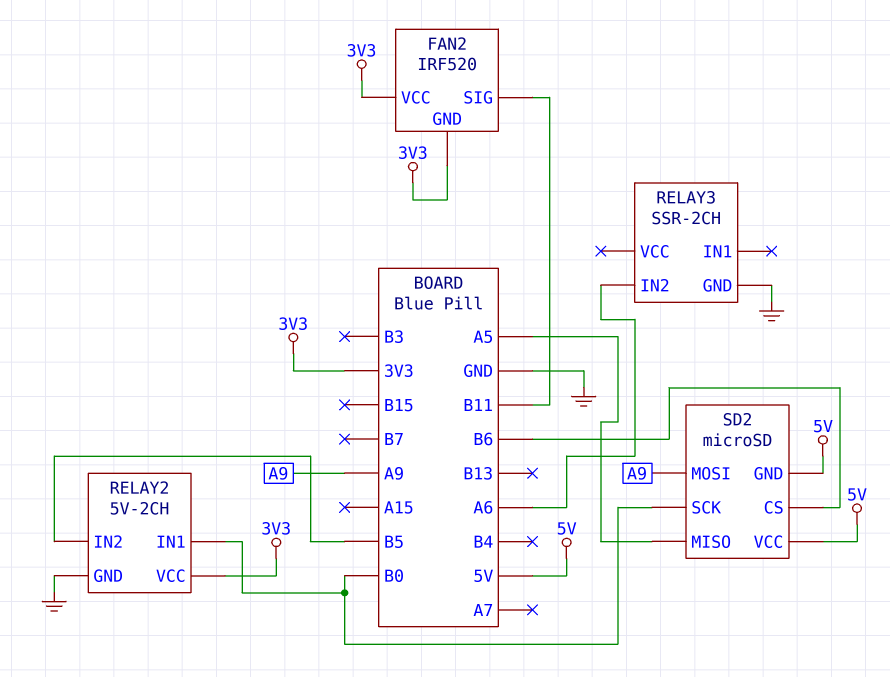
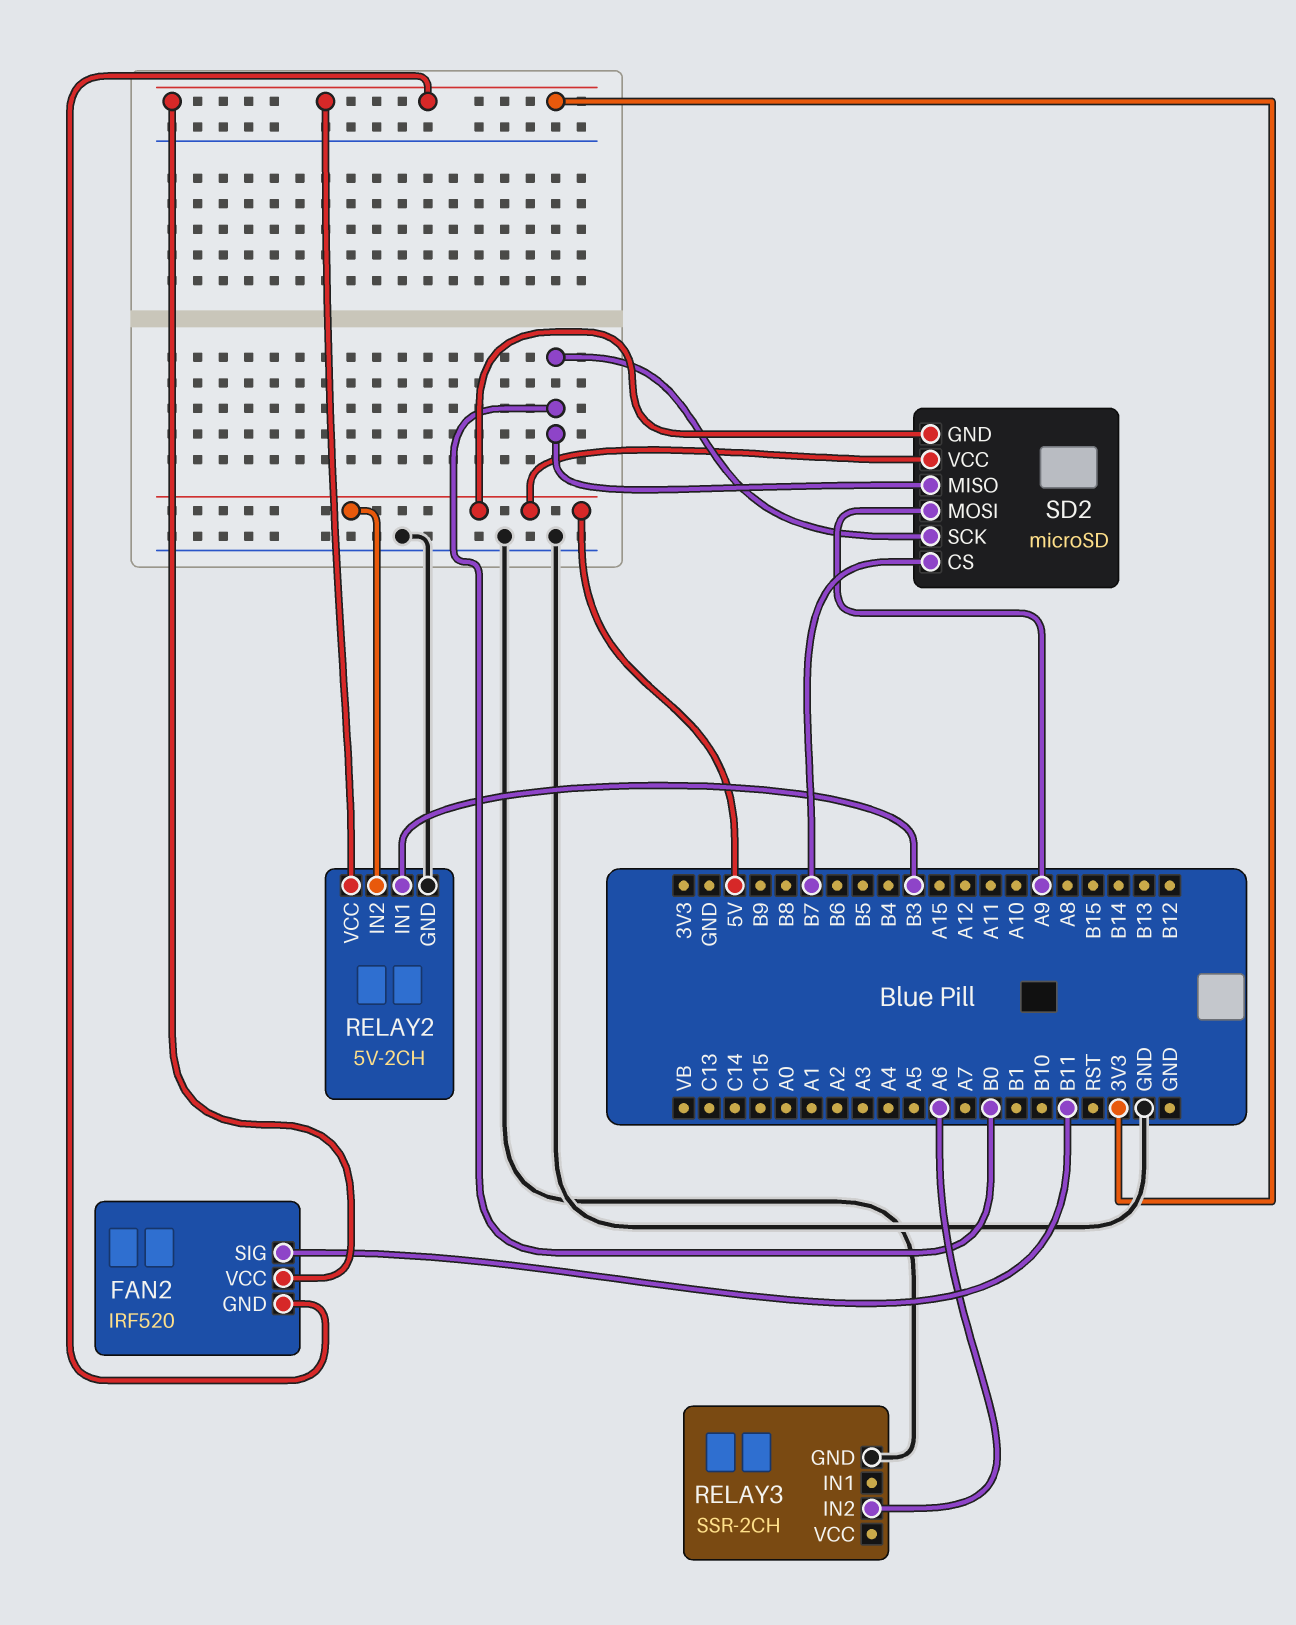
RELAY2 pin IN1: B0 -> B3
RELAY2 pin IN2: B5 -> 5V
SD2 pin CS: B6 -> B7
SD2 pin MISO: A5 -> B0

